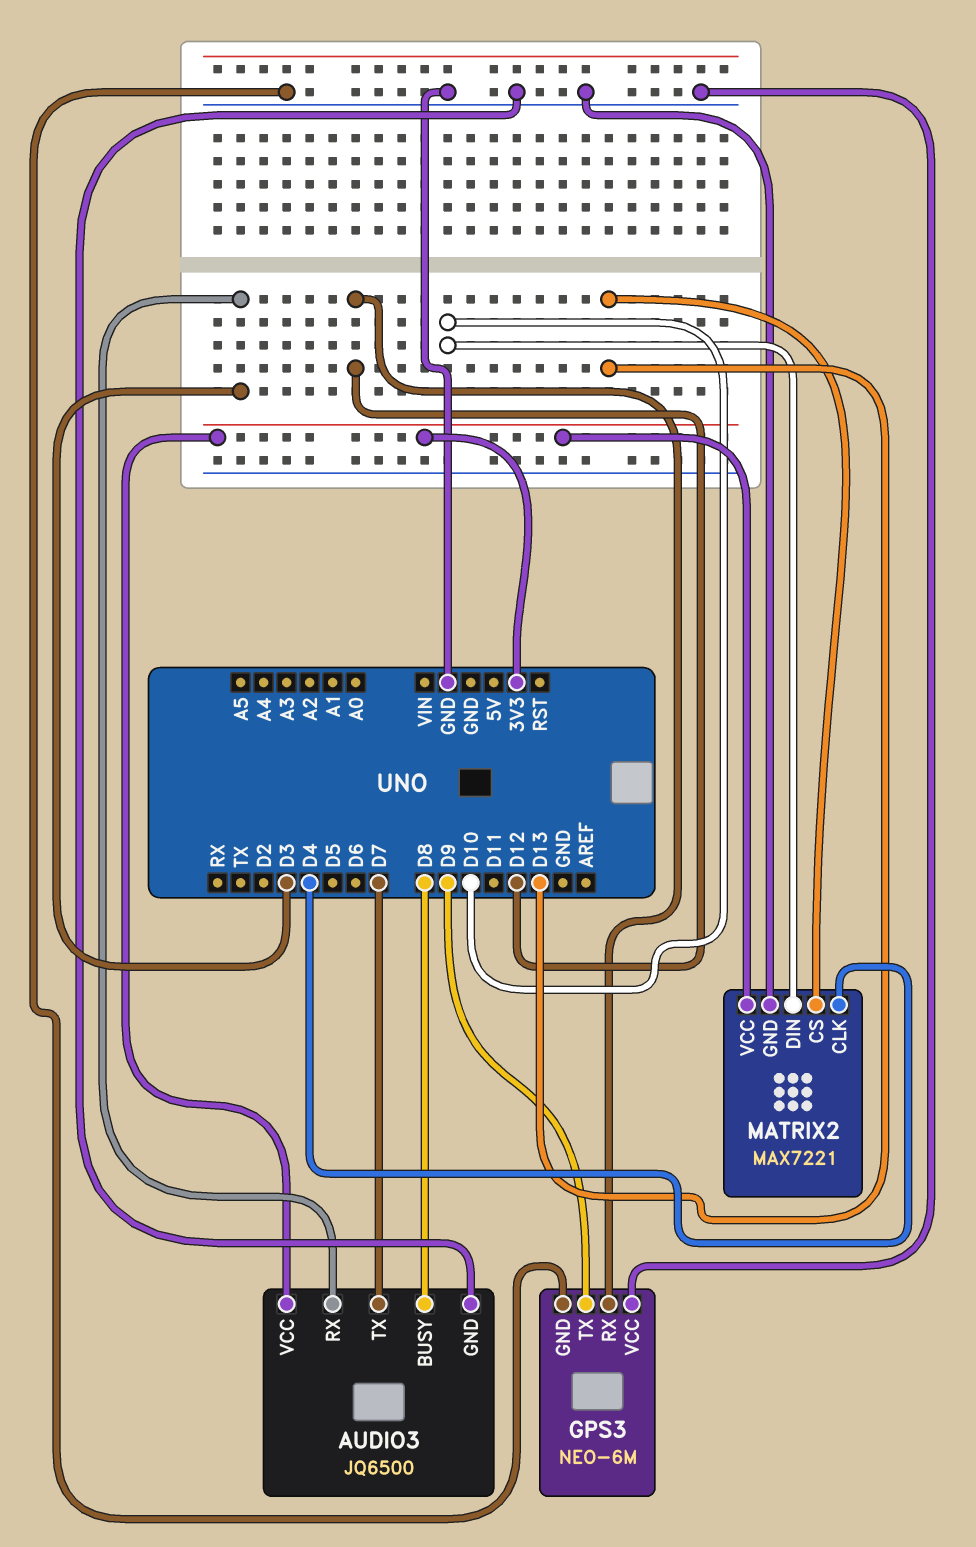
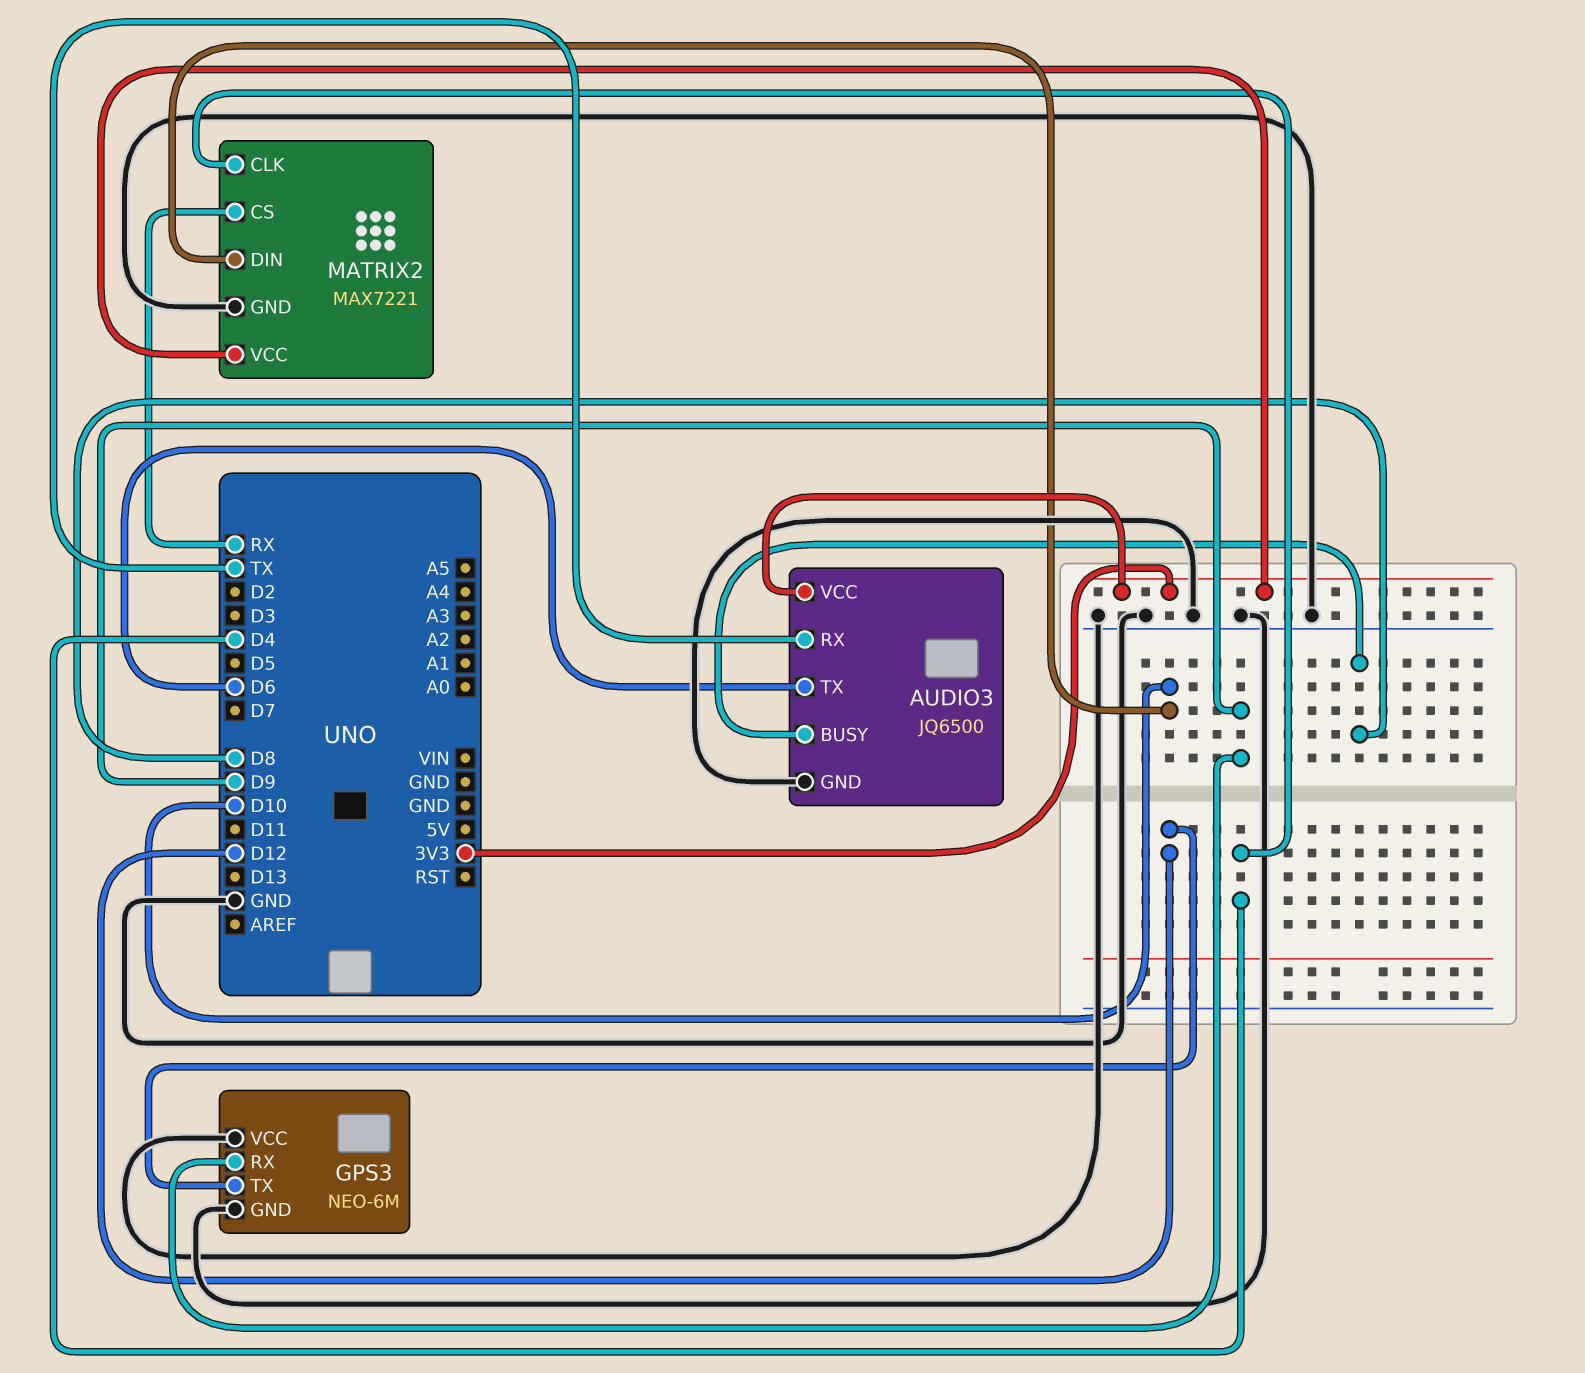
AUDIO3 pin RX: D3 -> TX
AUDIO3 pin TX: D7 -> D6
GPS3 pin RX: D12 -> D9
GPS3 pin TX: D9 -> D12
MATRIX2 pin CS: D13 -> RX

